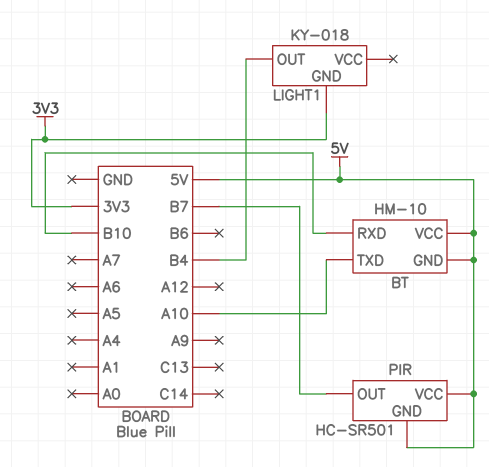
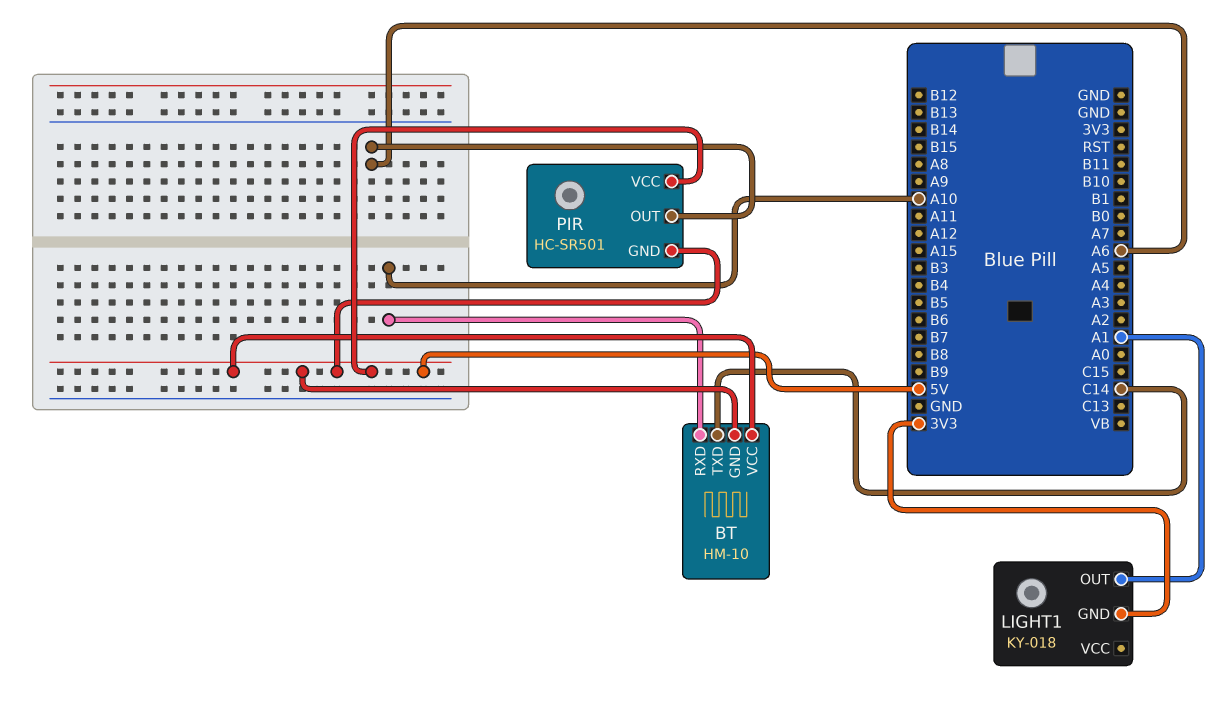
BT pin RXD: B10 -> A10
BT pin TXD: A10 -> C14
LIGHT1 pin OUT: B4 -> A1
PIR pin OUT: B7 -> A6

